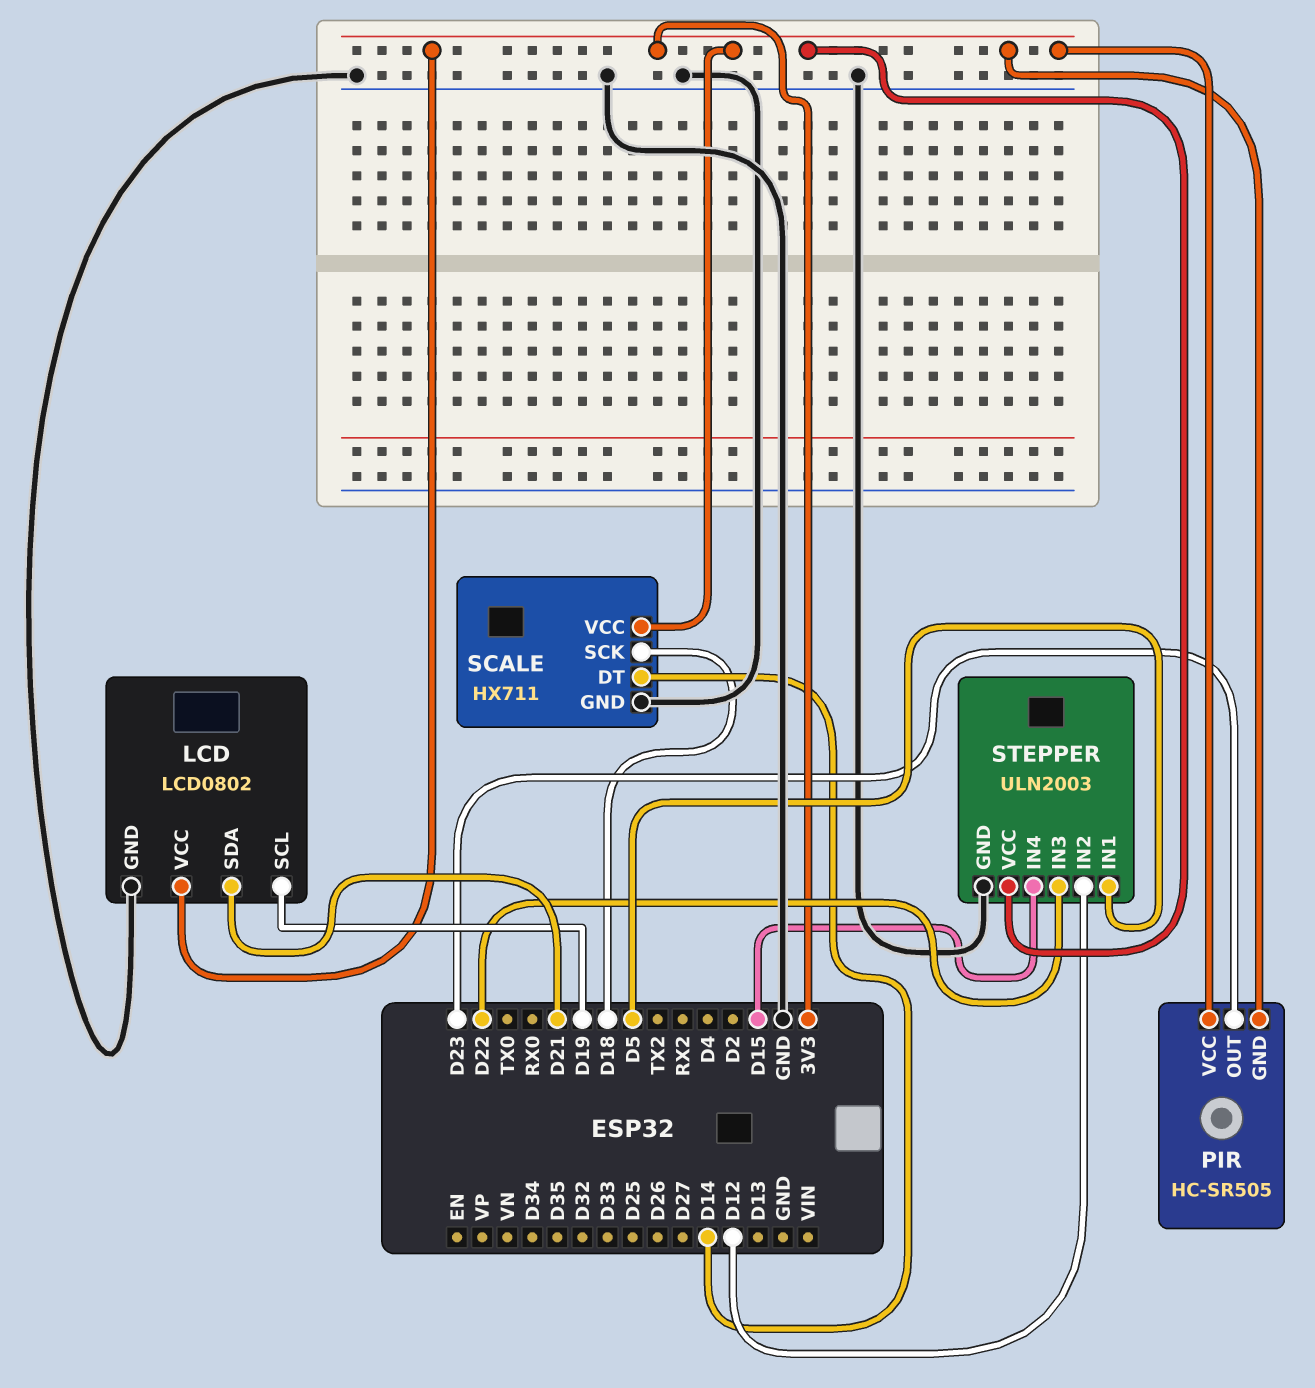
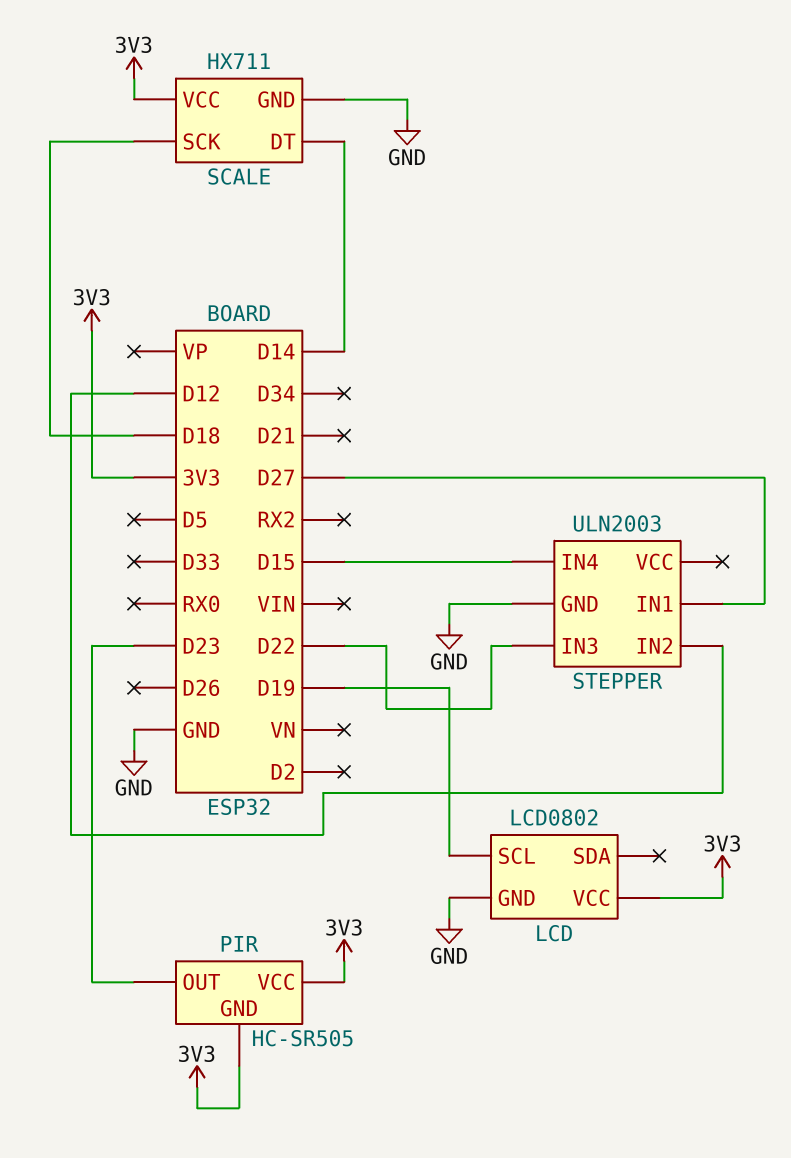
LCD pin SDA: D21 -> none
STEPPER pin IN1: D5 -> D27
STEPPER pin VCC: 3V3 -> none

